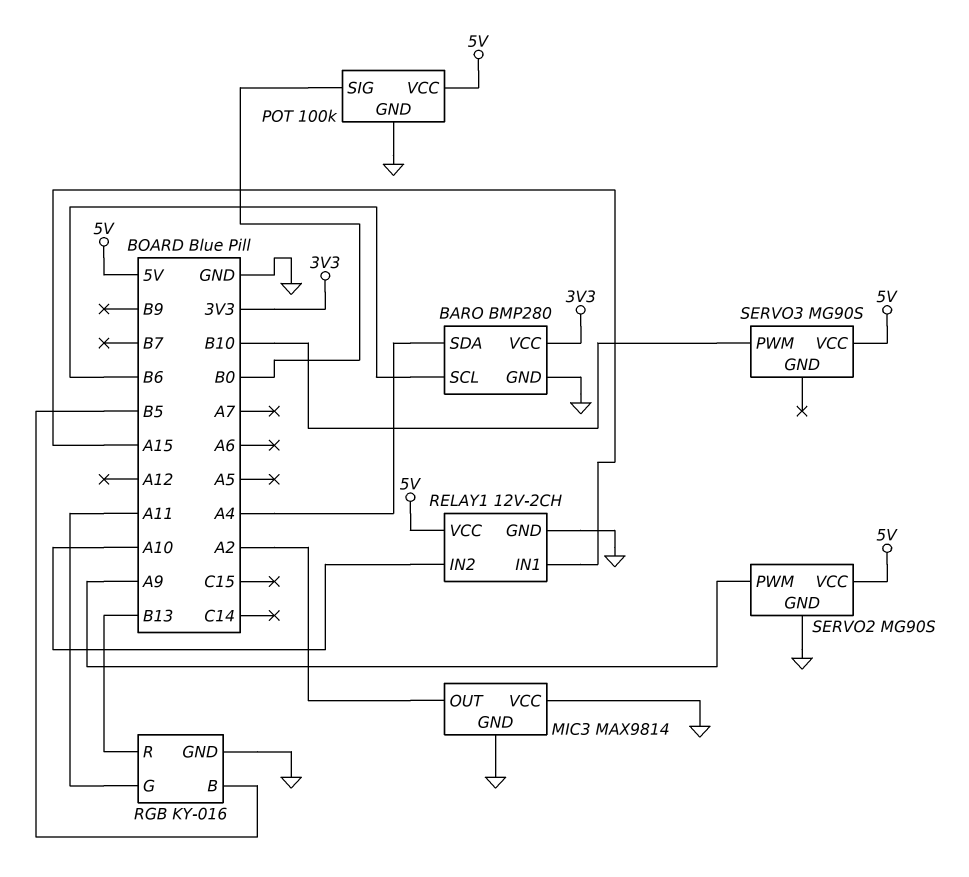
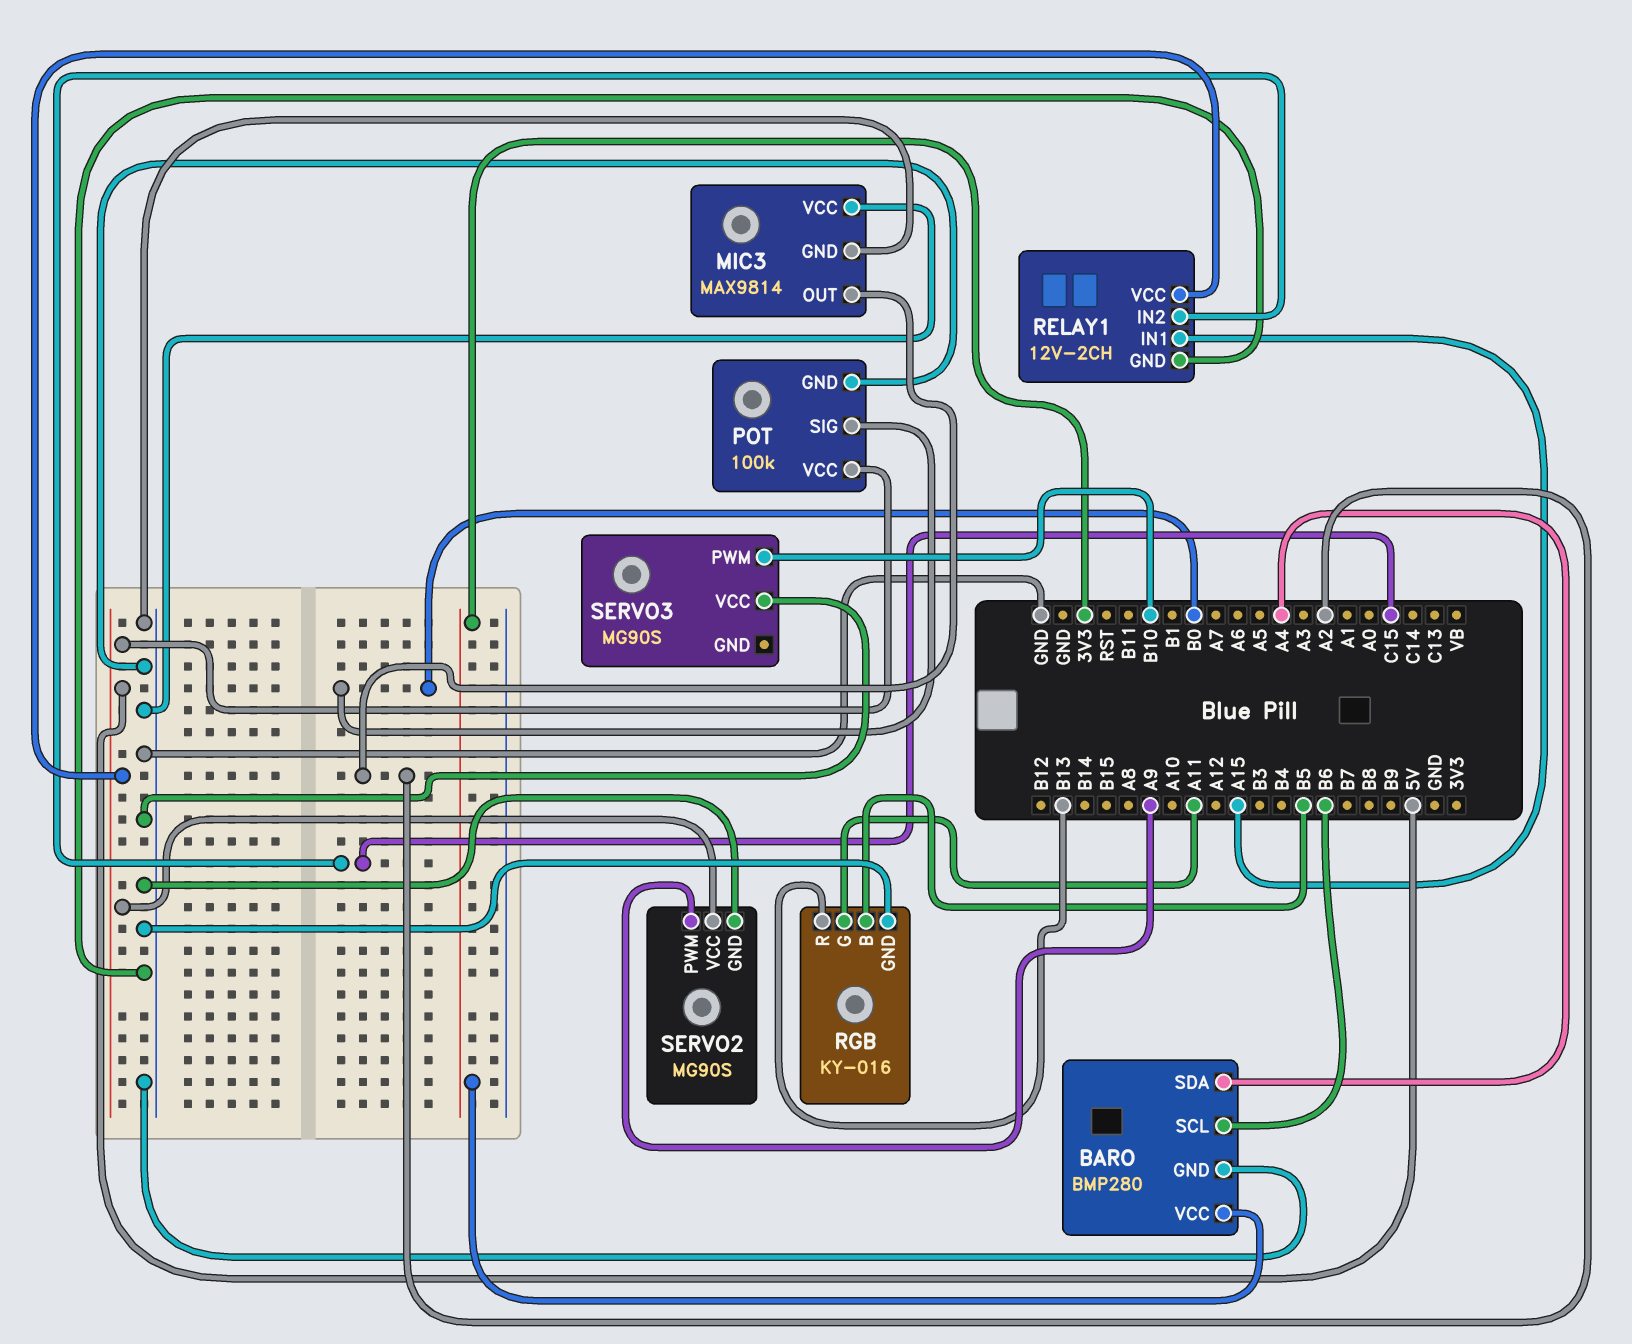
RELAY1 pin IN2: A10 -> C15
SERVO3 pin VCC: 5V -> GND

